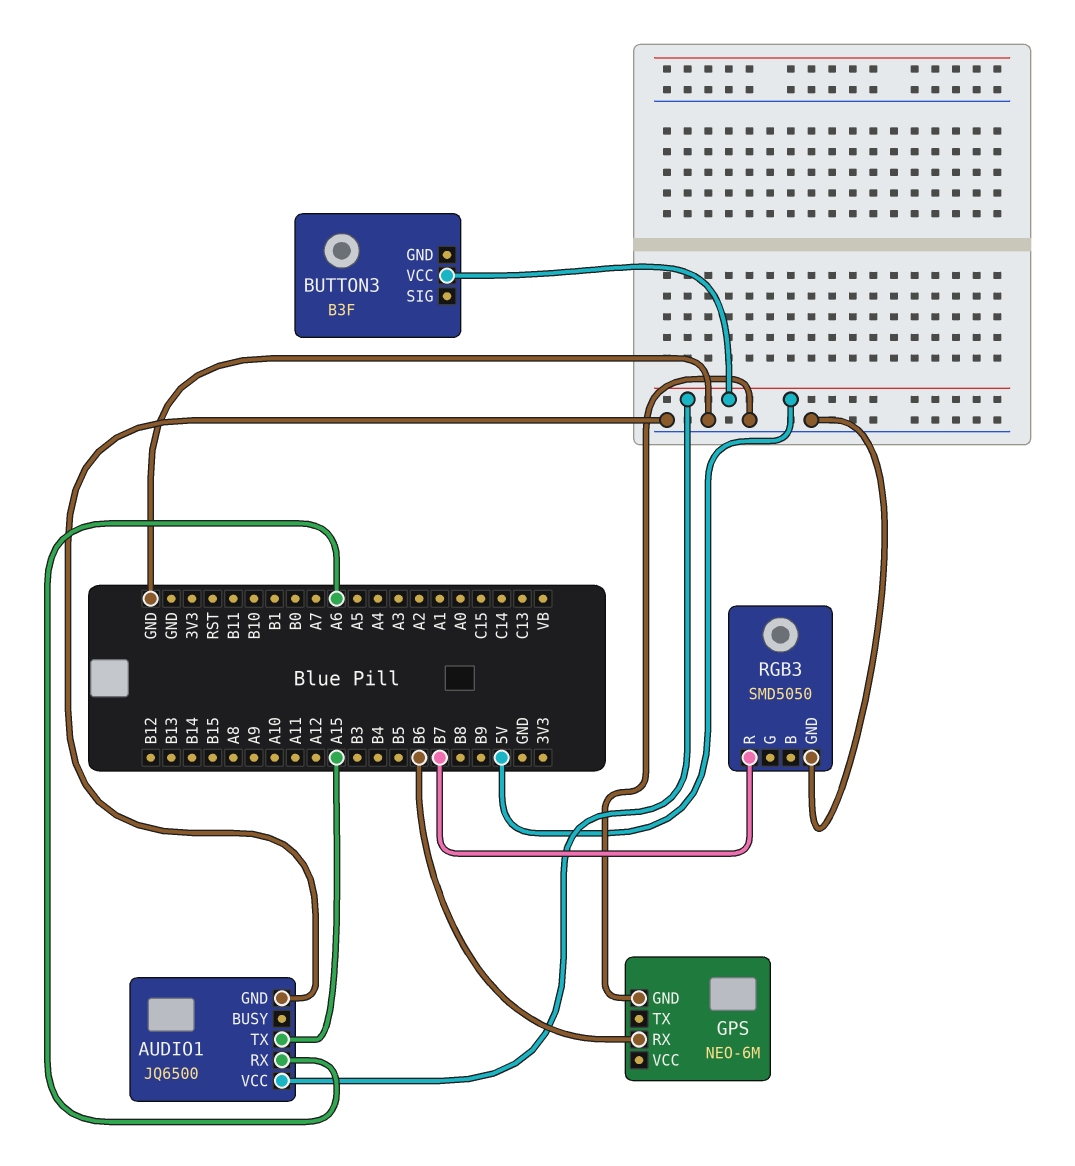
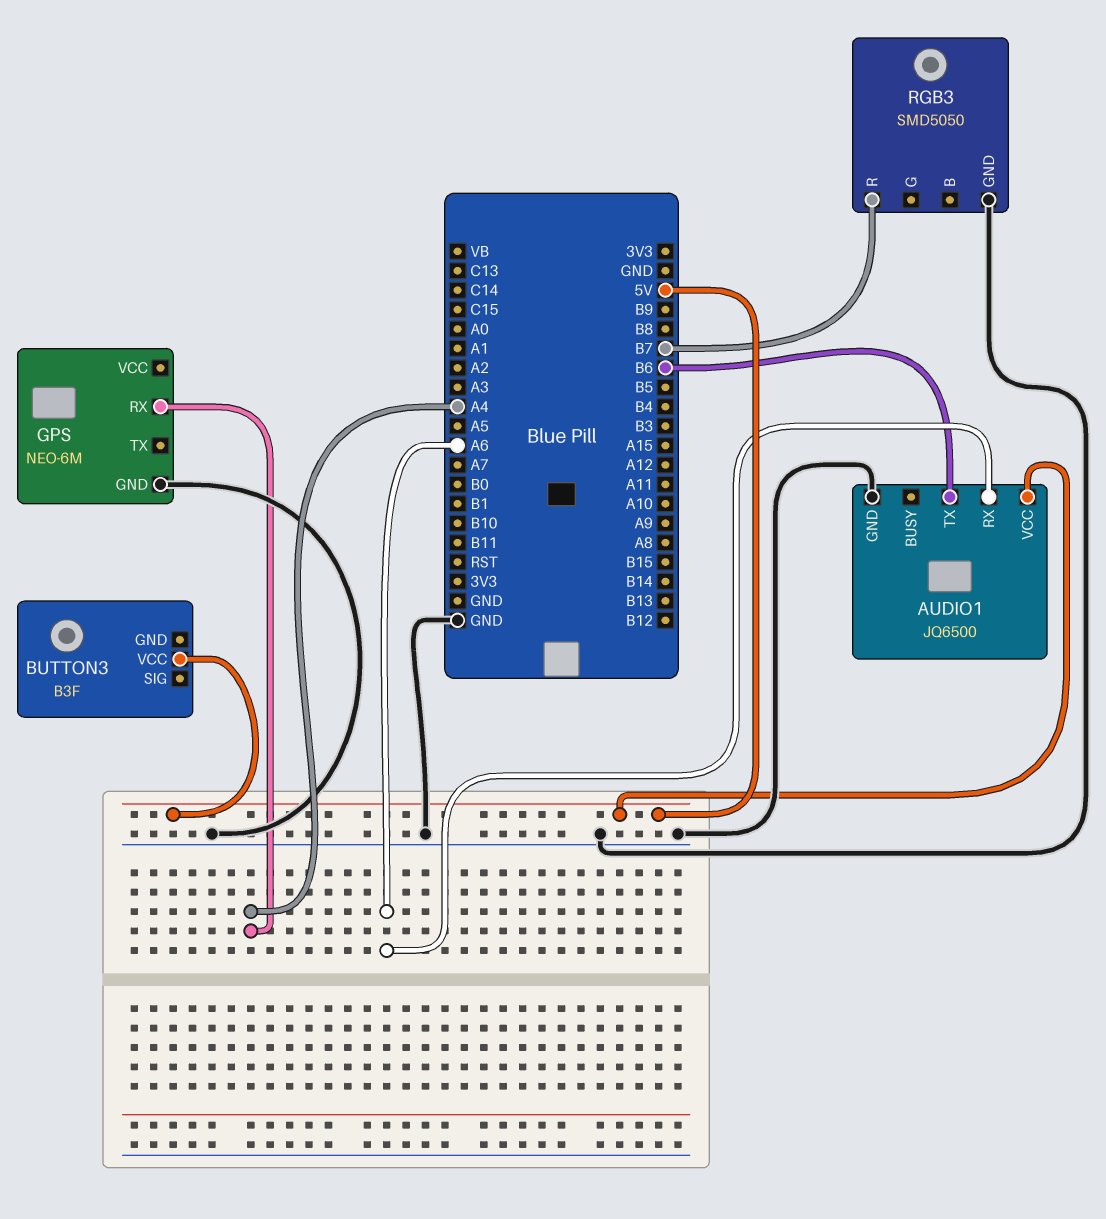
AUDIO1 pin TX: A15 -> B6
GPS pin RX: B6 -> A4

